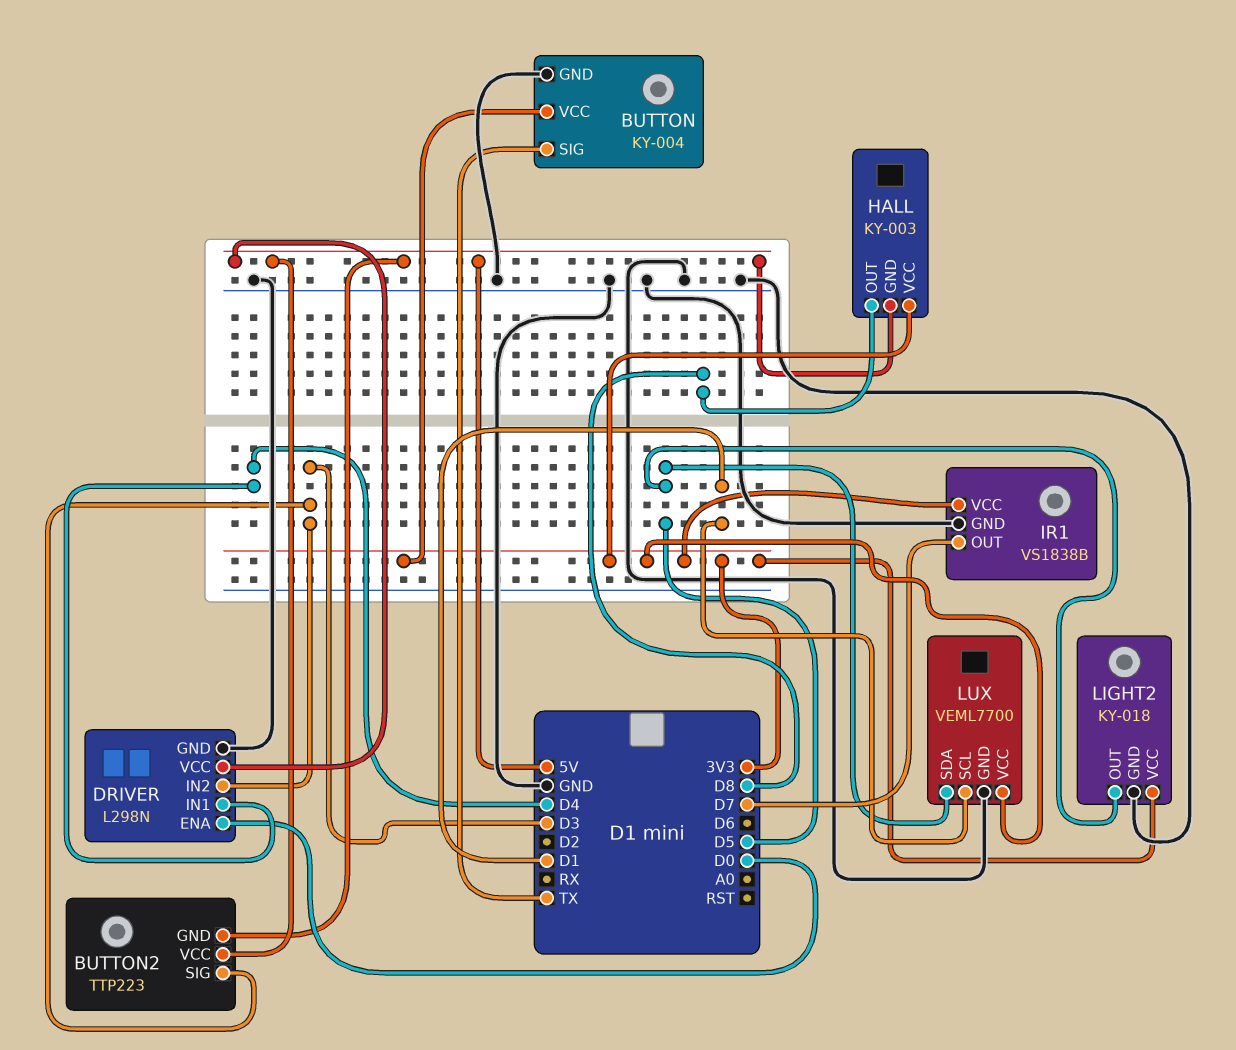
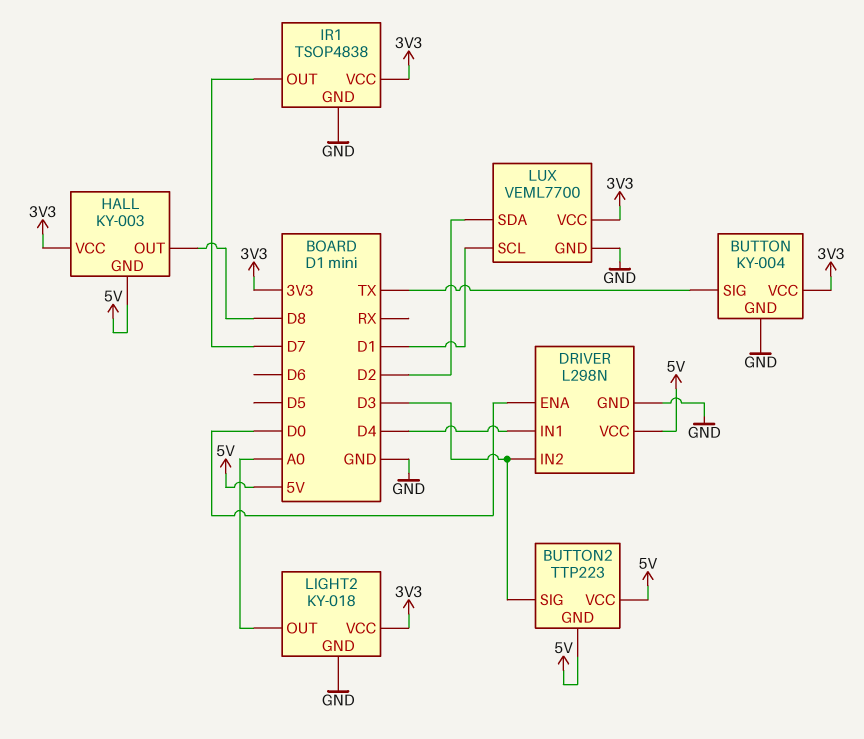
IR1: VS1838B -> TSOP4838
LIGHT2 pin OUT: D5 -> A0
LUX pin SDA: D5 -> D2

